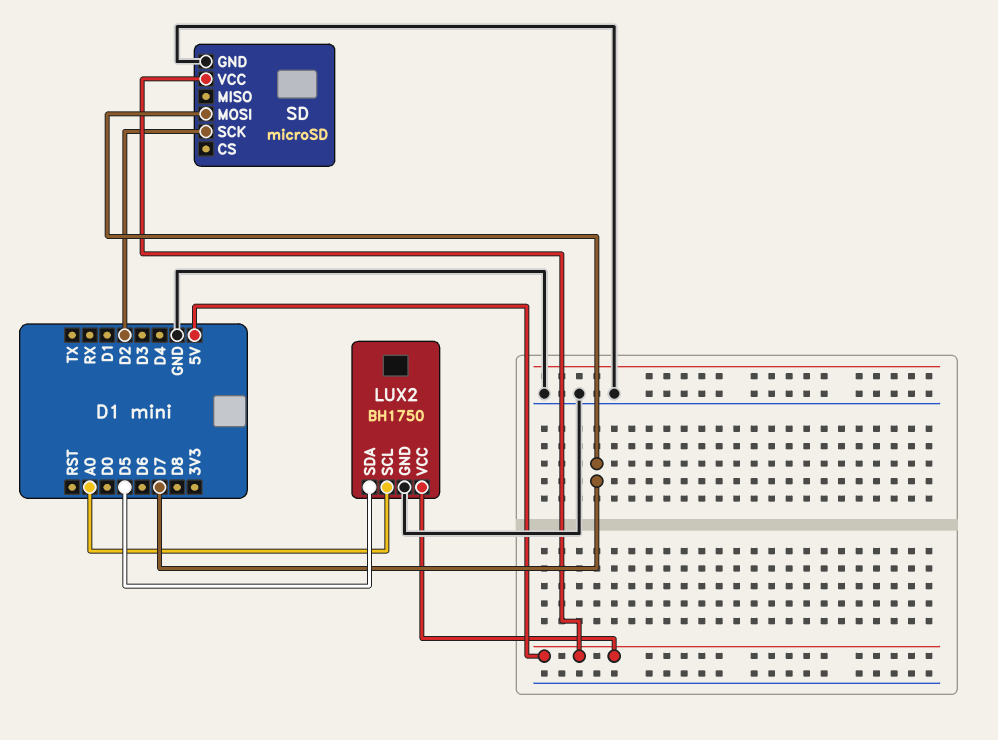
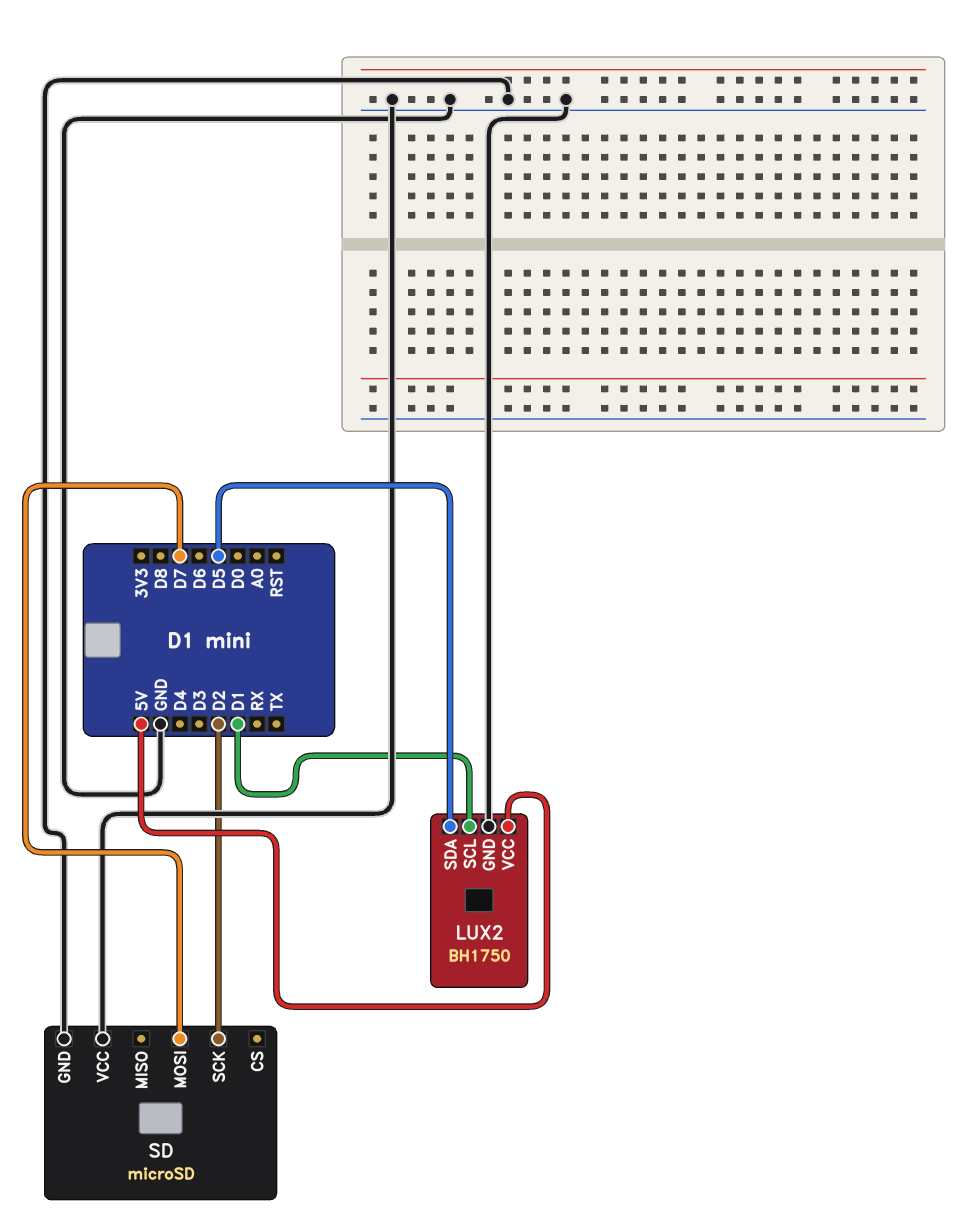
LUX2 pin SCL: A0 -> D1
SD pin VCC: 5V -> GND

